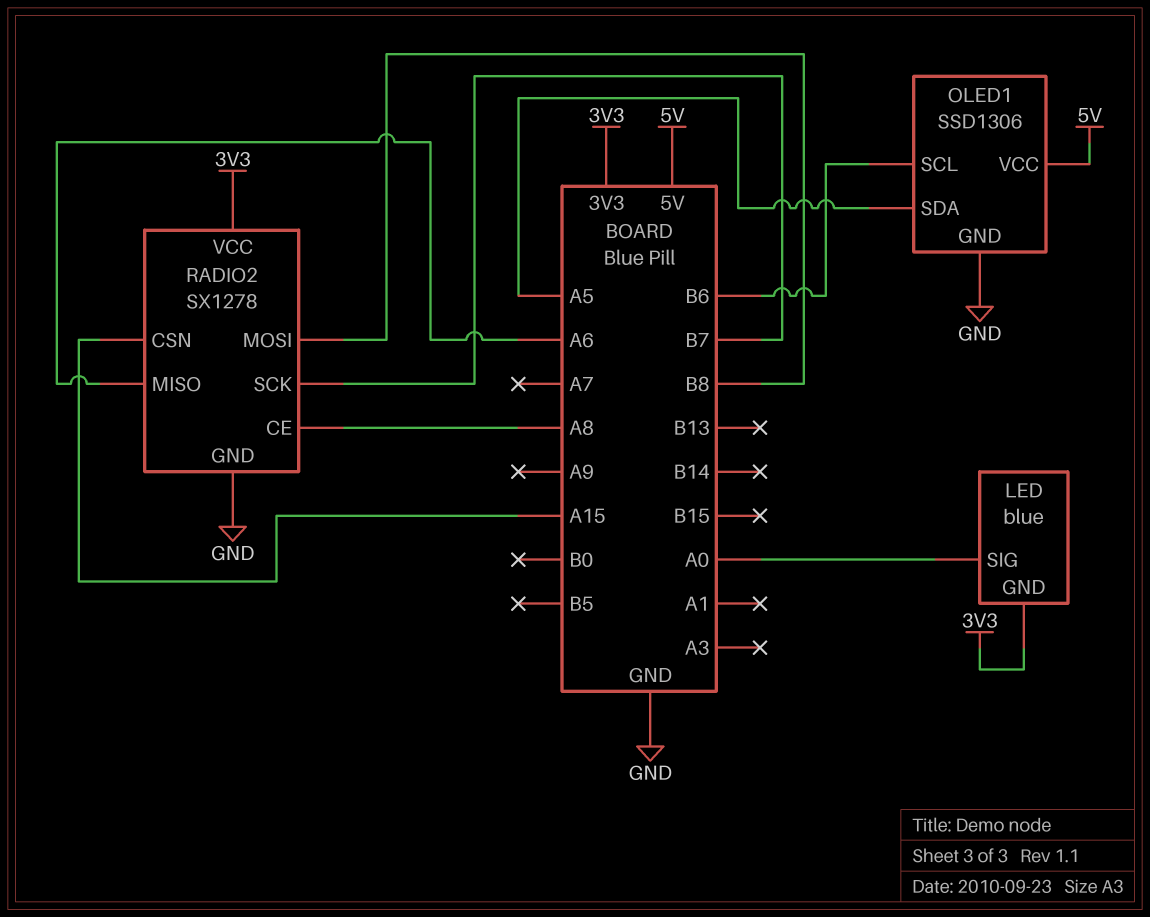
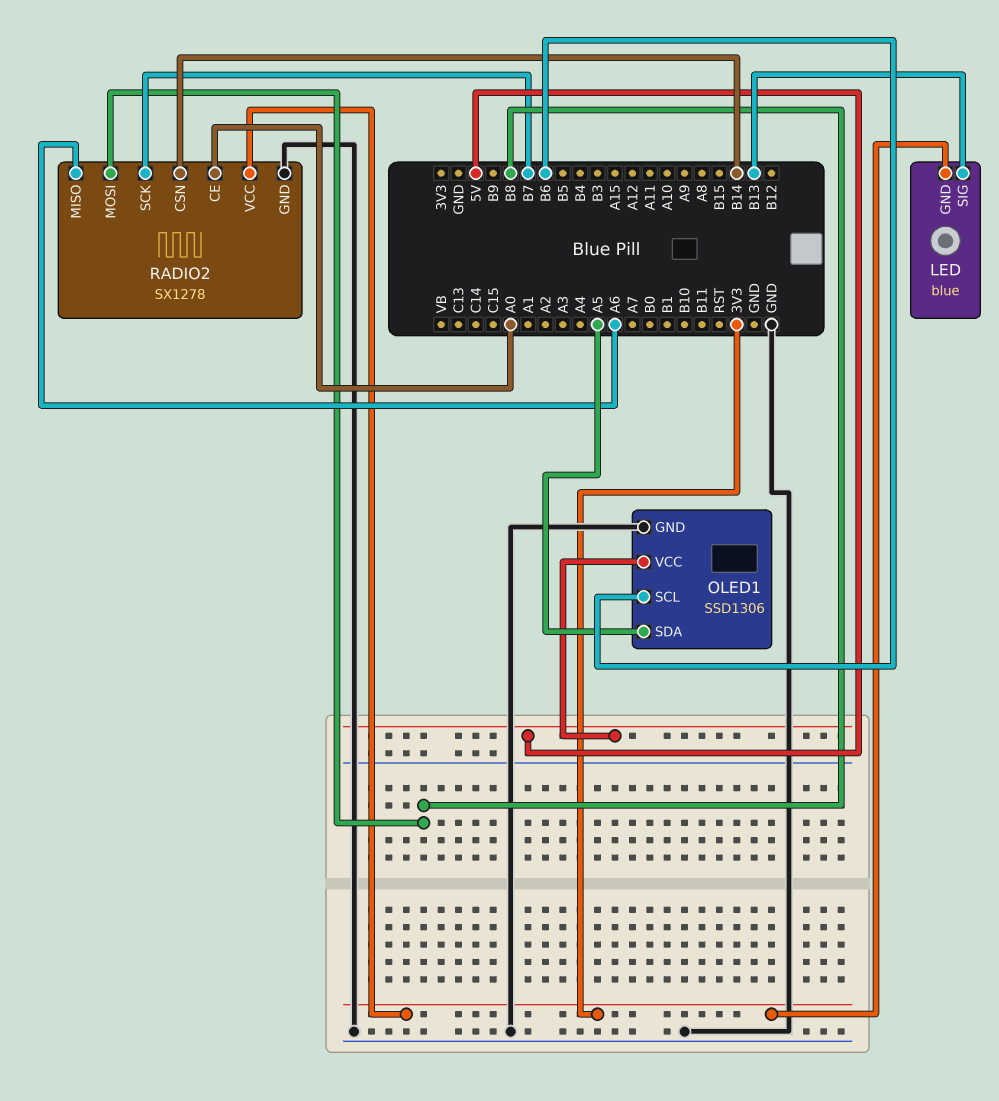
LED pin SIG: A0 -> B13
RADIO2 pin CE: A8 -> A0
RADIO2 pin CSN: A15 -> B14

